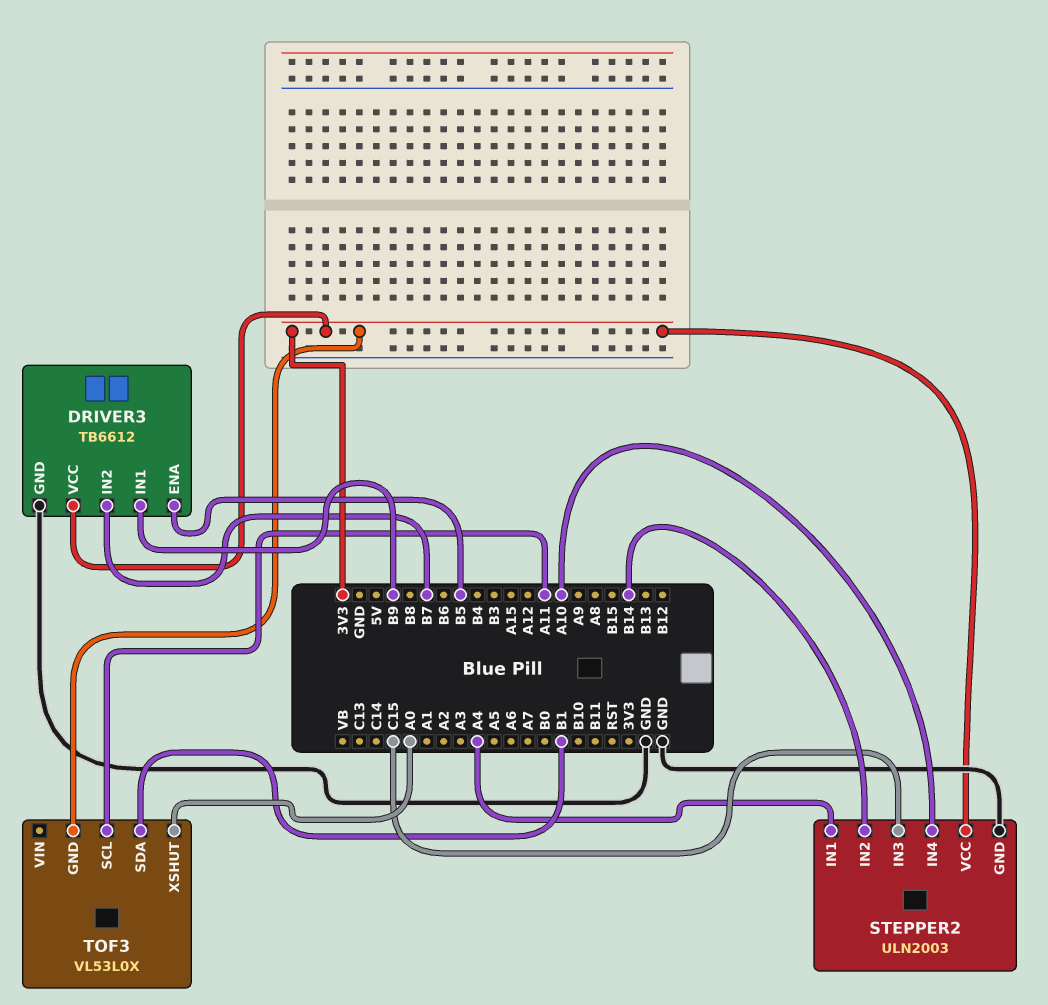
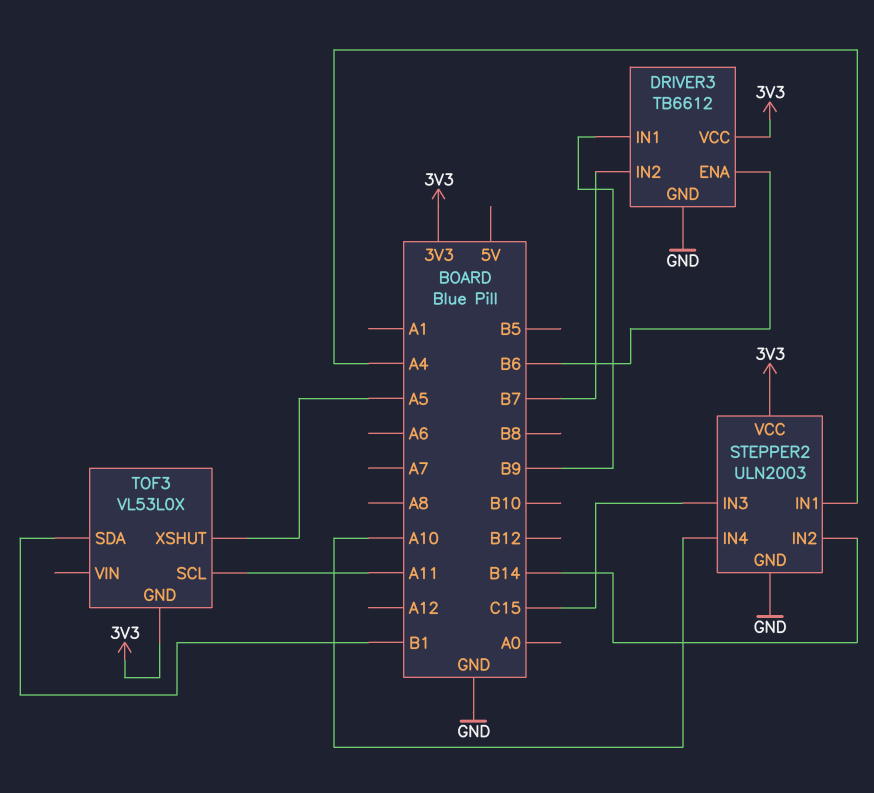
DRIVER3 pin ENA: B5 -> B6
TOF3 pin XSHUT: A0 -> A5

